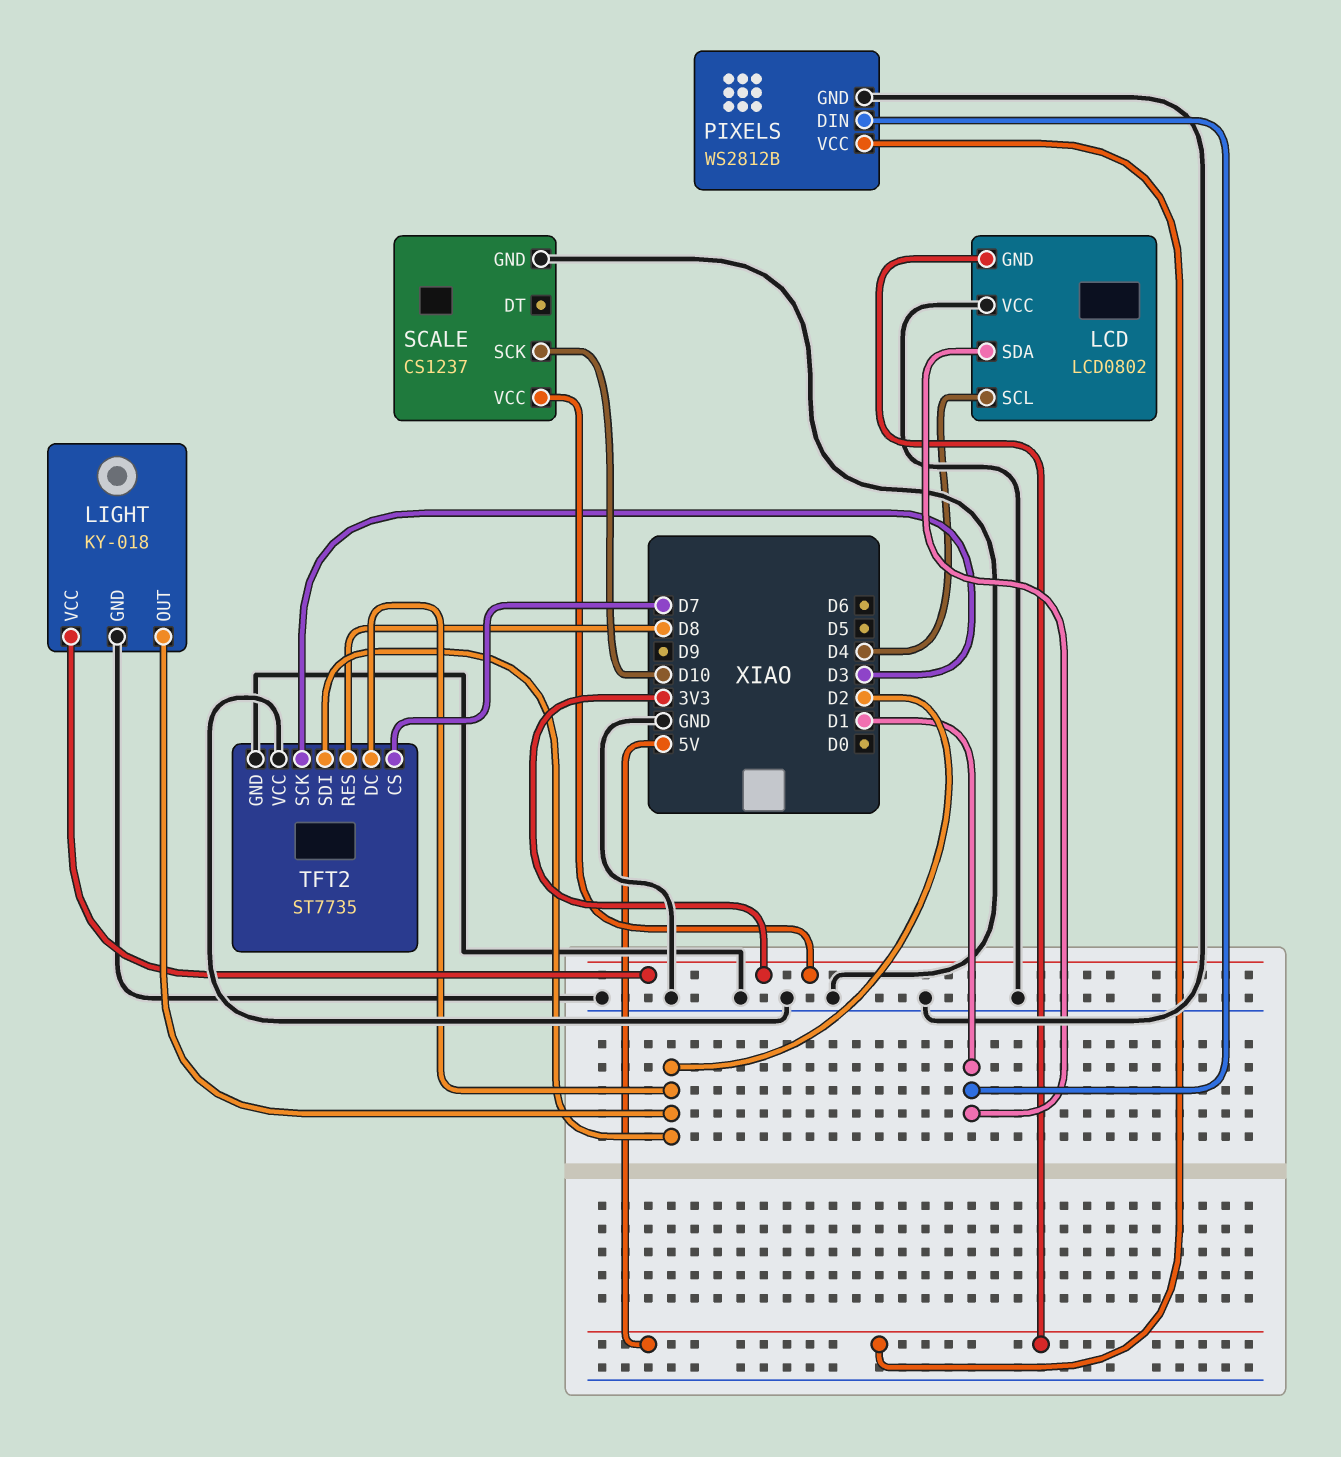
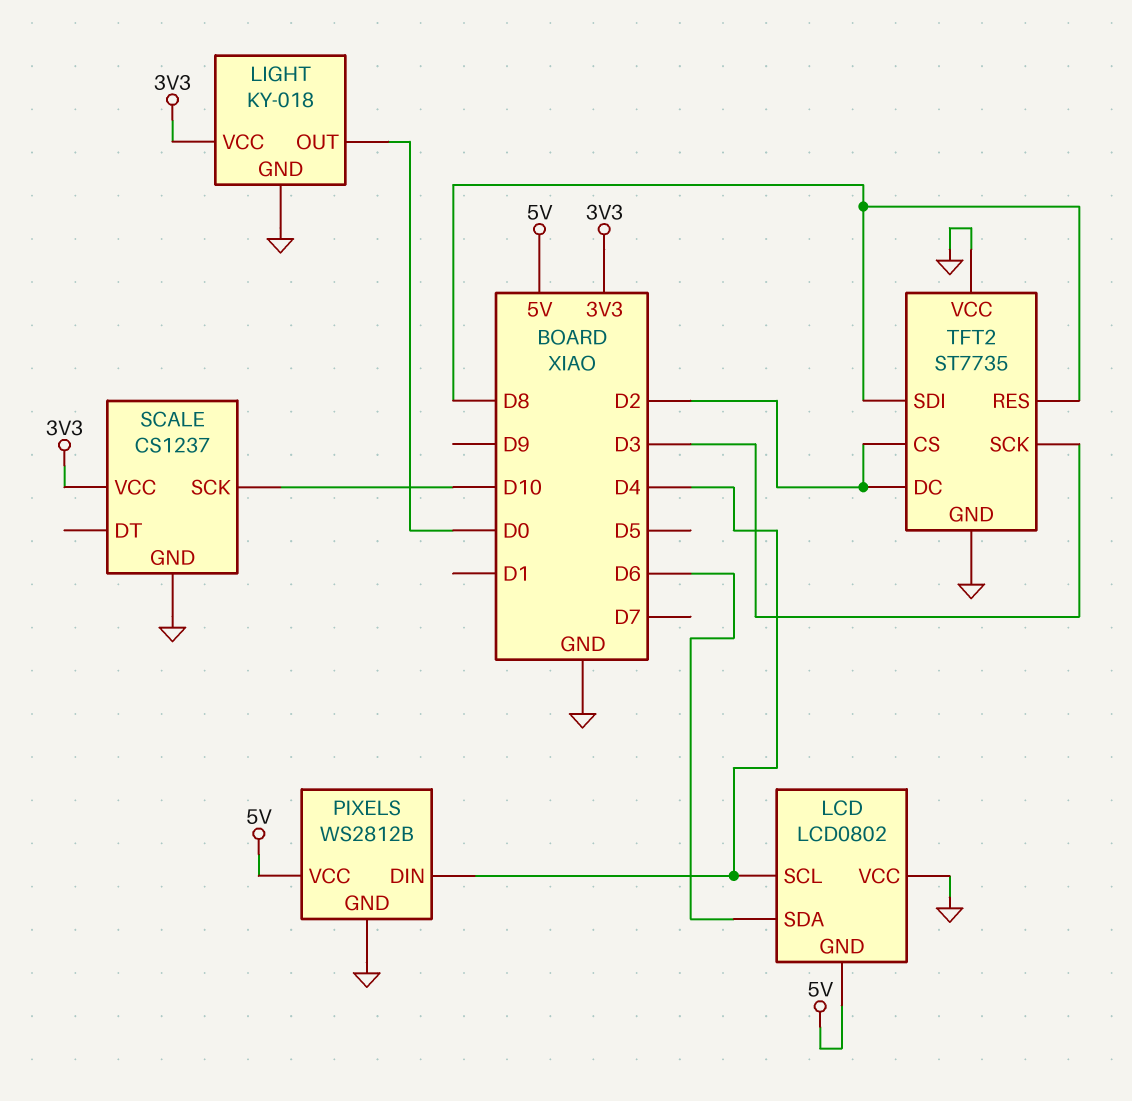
LCD pin SDA: D1 -> D6
LIGHT pin OUT: D2 -> D0
PIXELS pin DIN: D1 -> D4
TFT2 pin CS: D7 -> D2
TFT2 pin SDI: D2 -> D8

